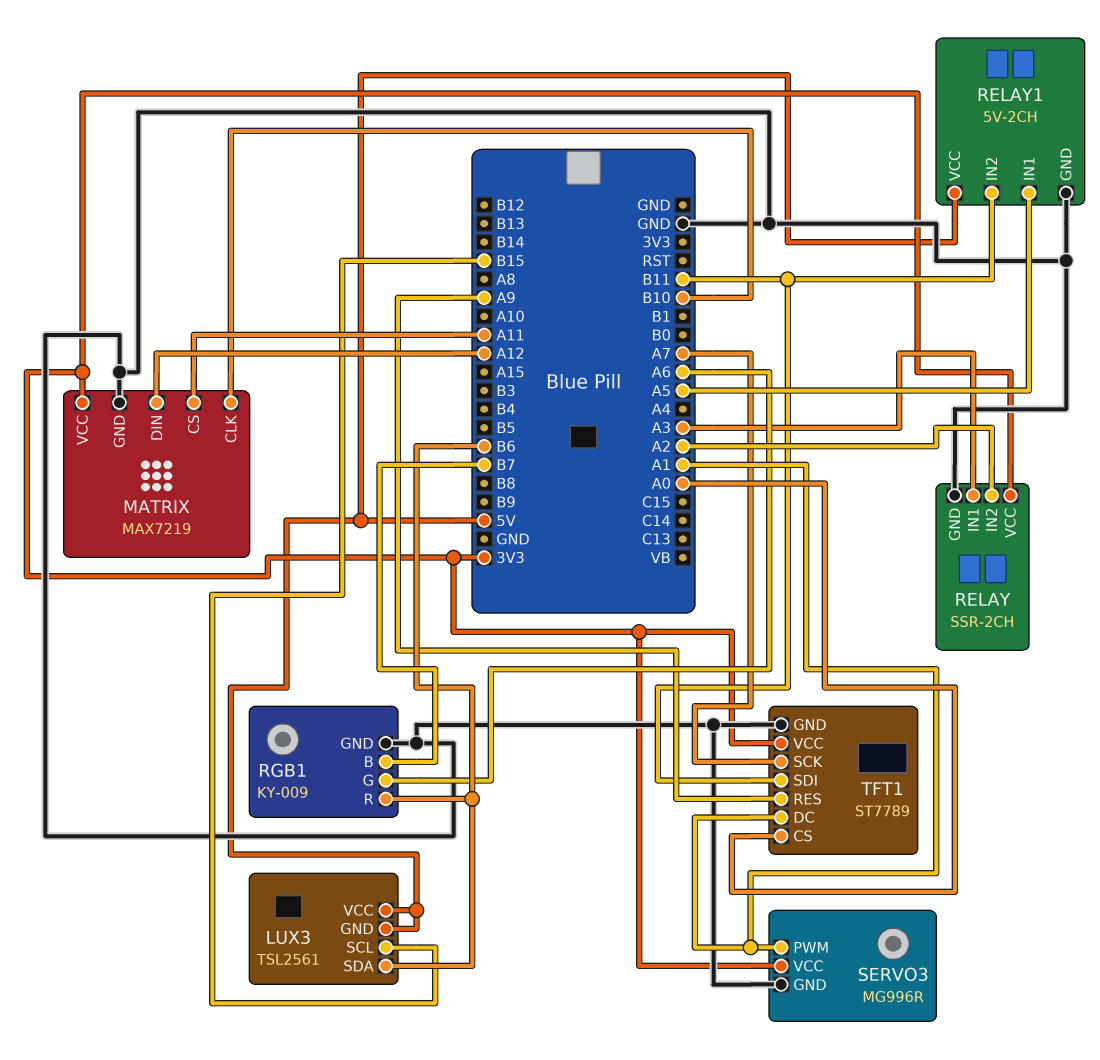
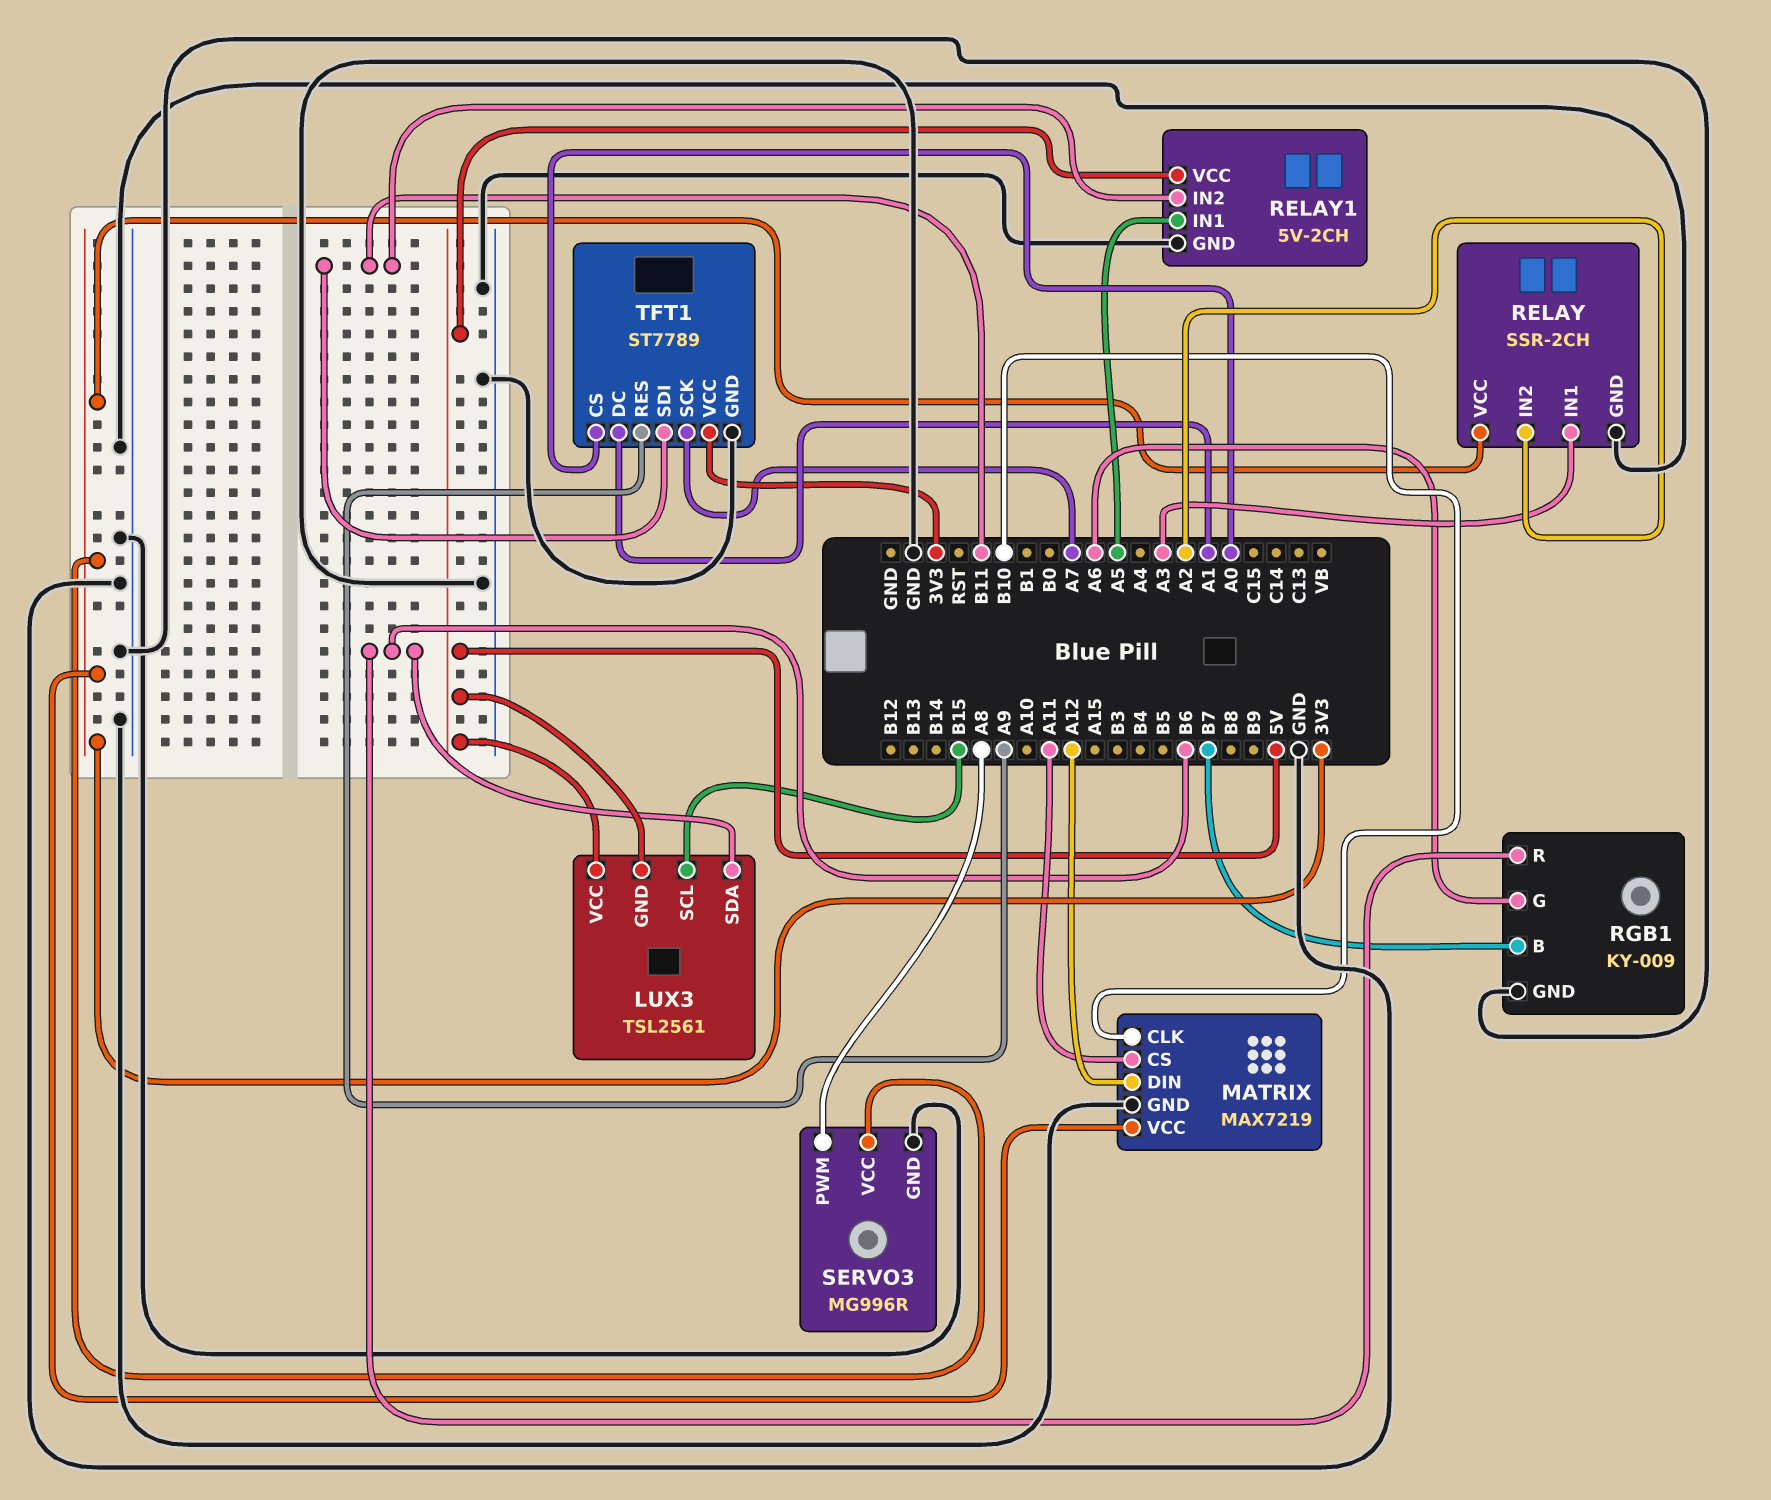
SERVO3 pin PWM: A1 -> A8

